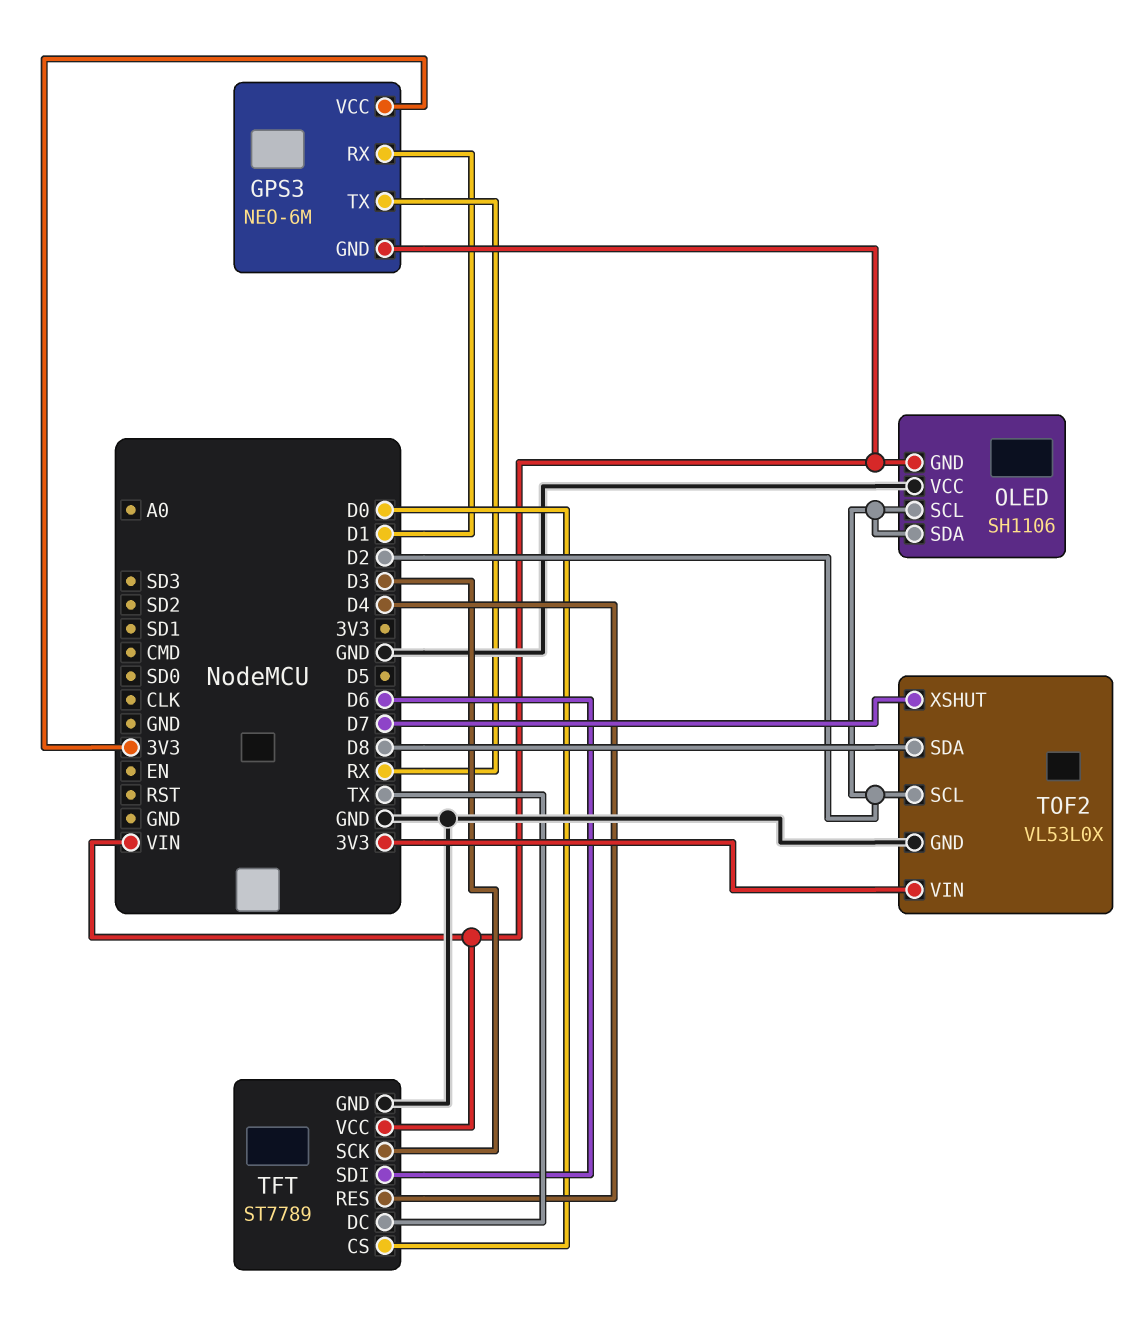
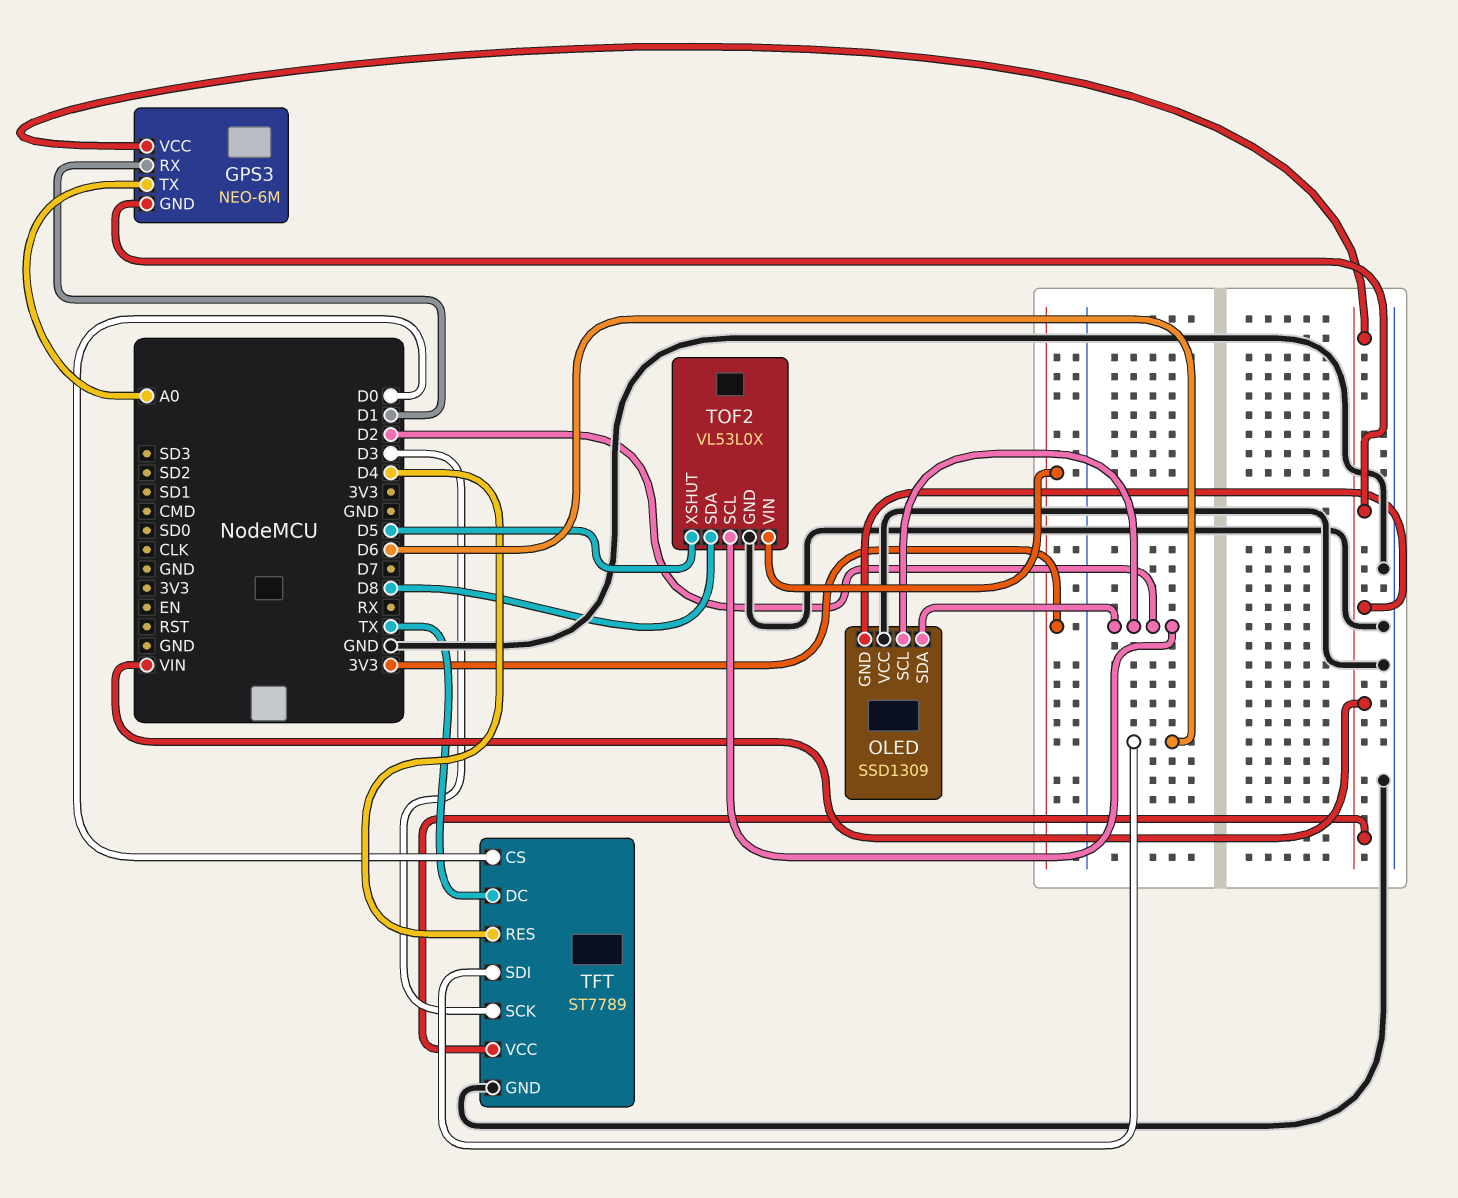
GPS3 pin TX: RX -> A0
GPS3 pin VCC: 3V3 -> VIN
OLED: SH1106 -> SSD1309
TOF2 pin XSHUT: D7 -> D5

